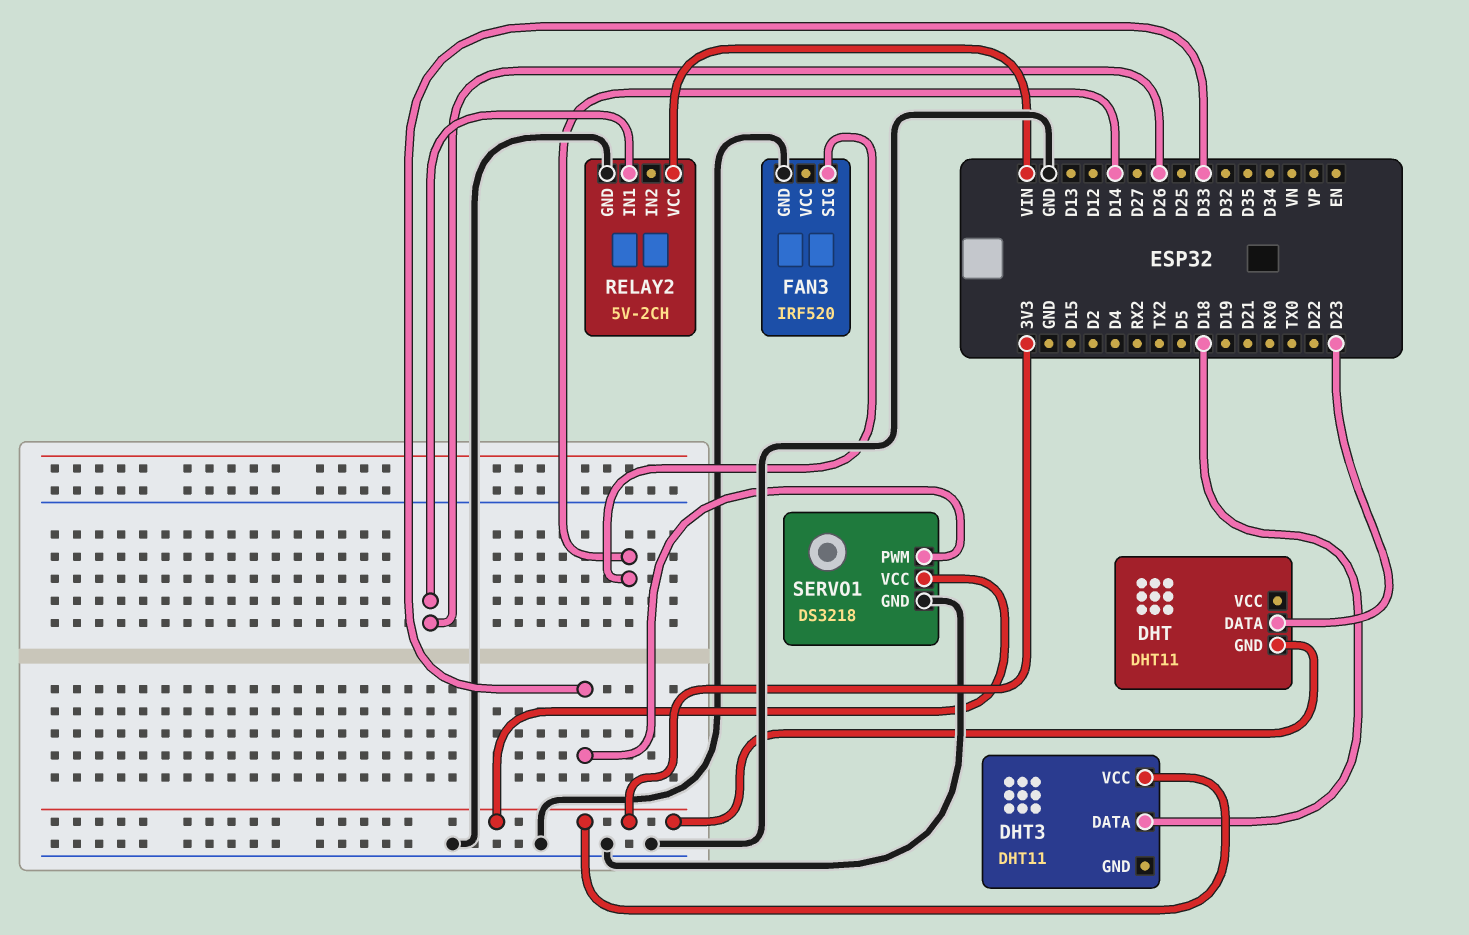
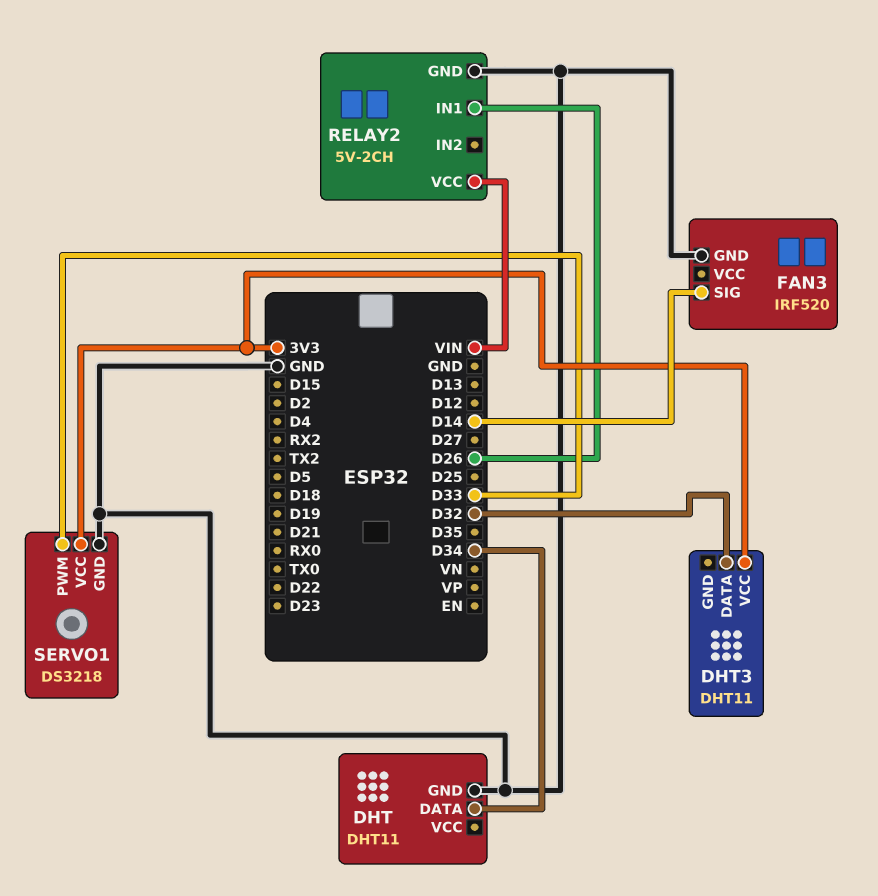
DHT pin DATA: D23 -> D34
DHT pin GND: 3V3 -> GND
DHT3 pin DATA: D18 -> D32

